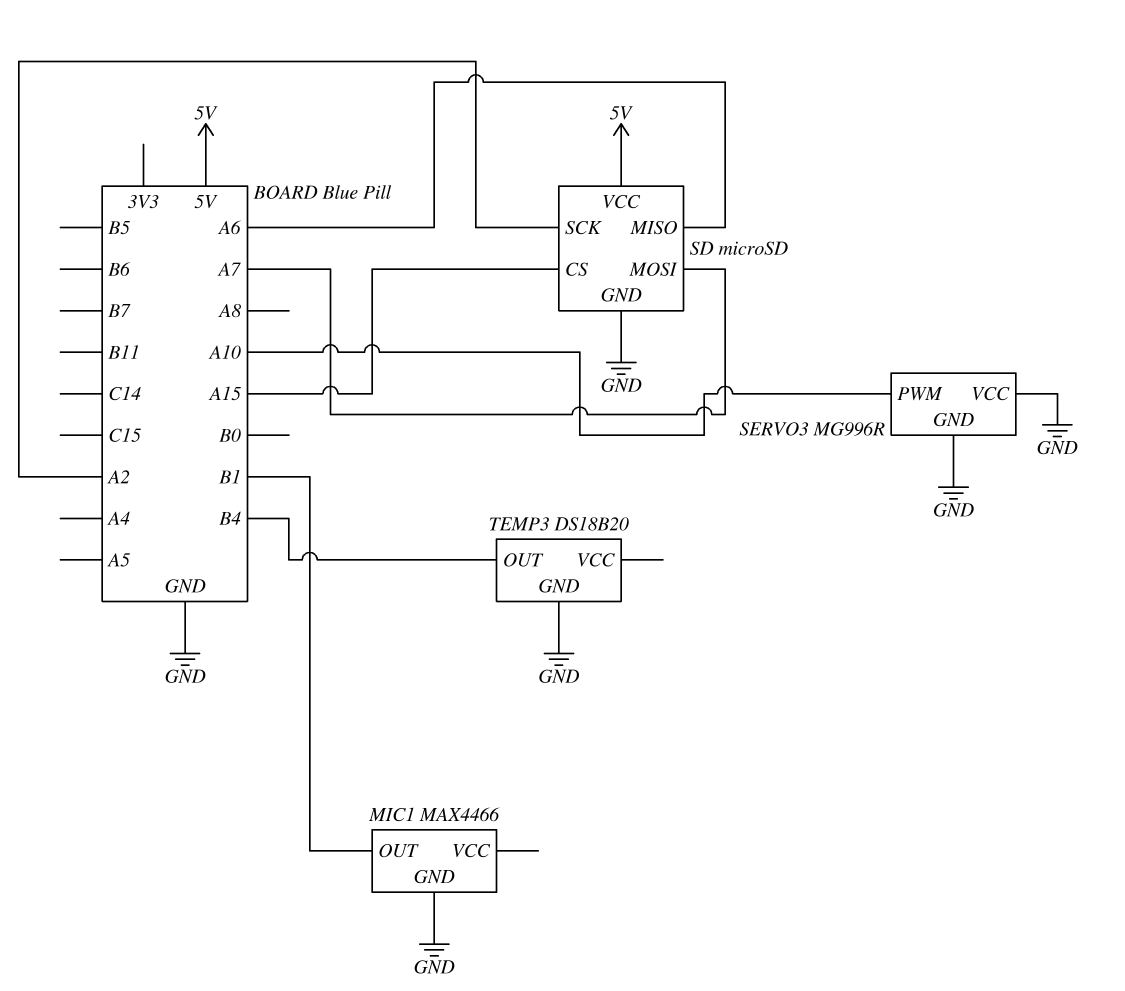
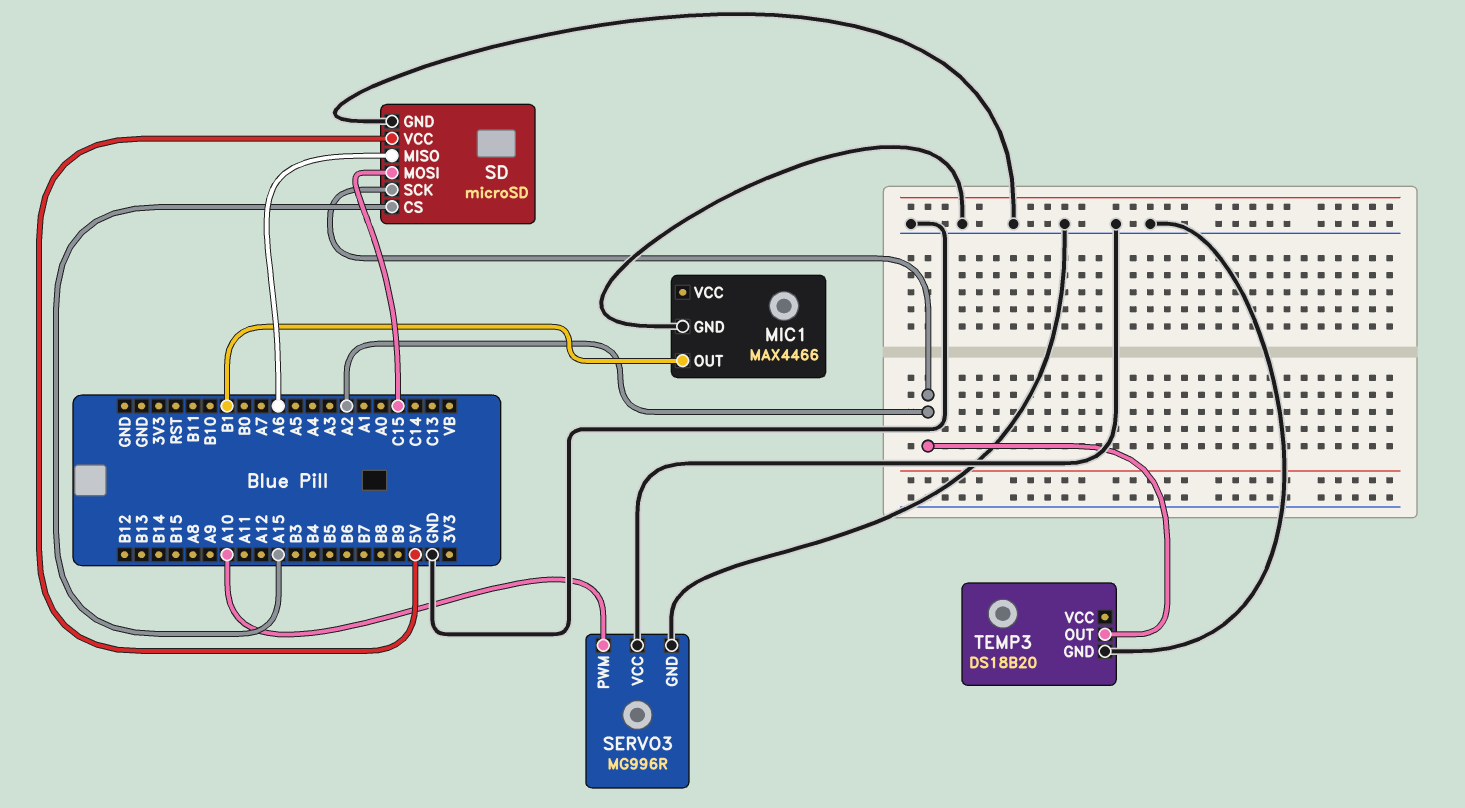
SD pin MOSI: A7 -> C15
TEMP3 pin OUT: B4 -> A2

